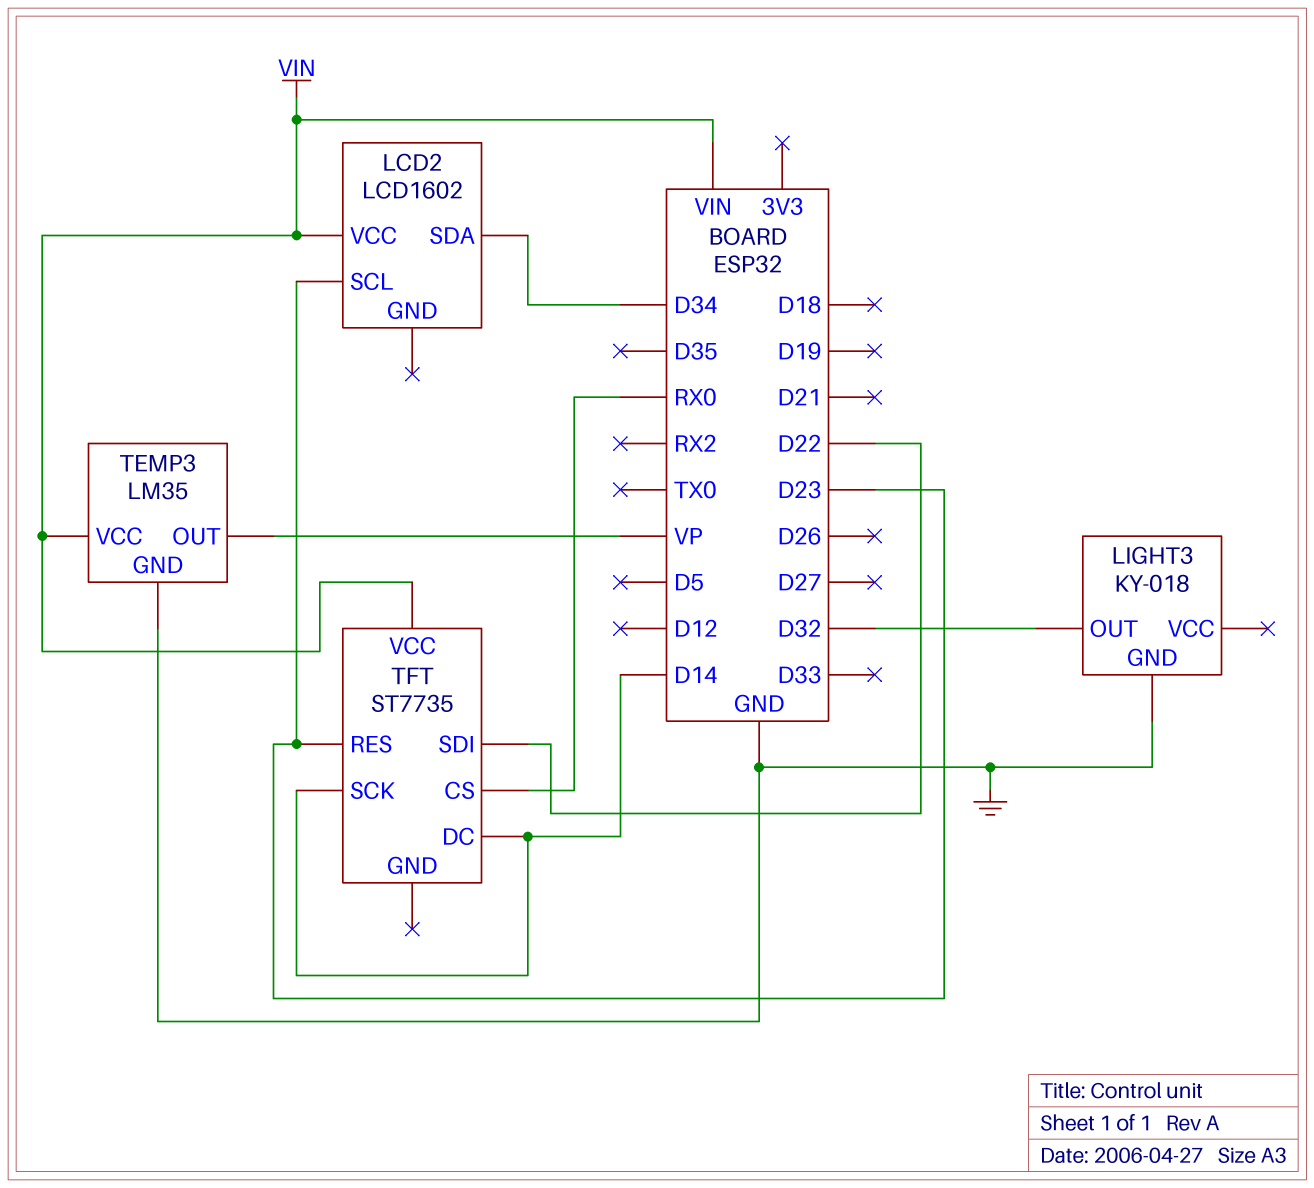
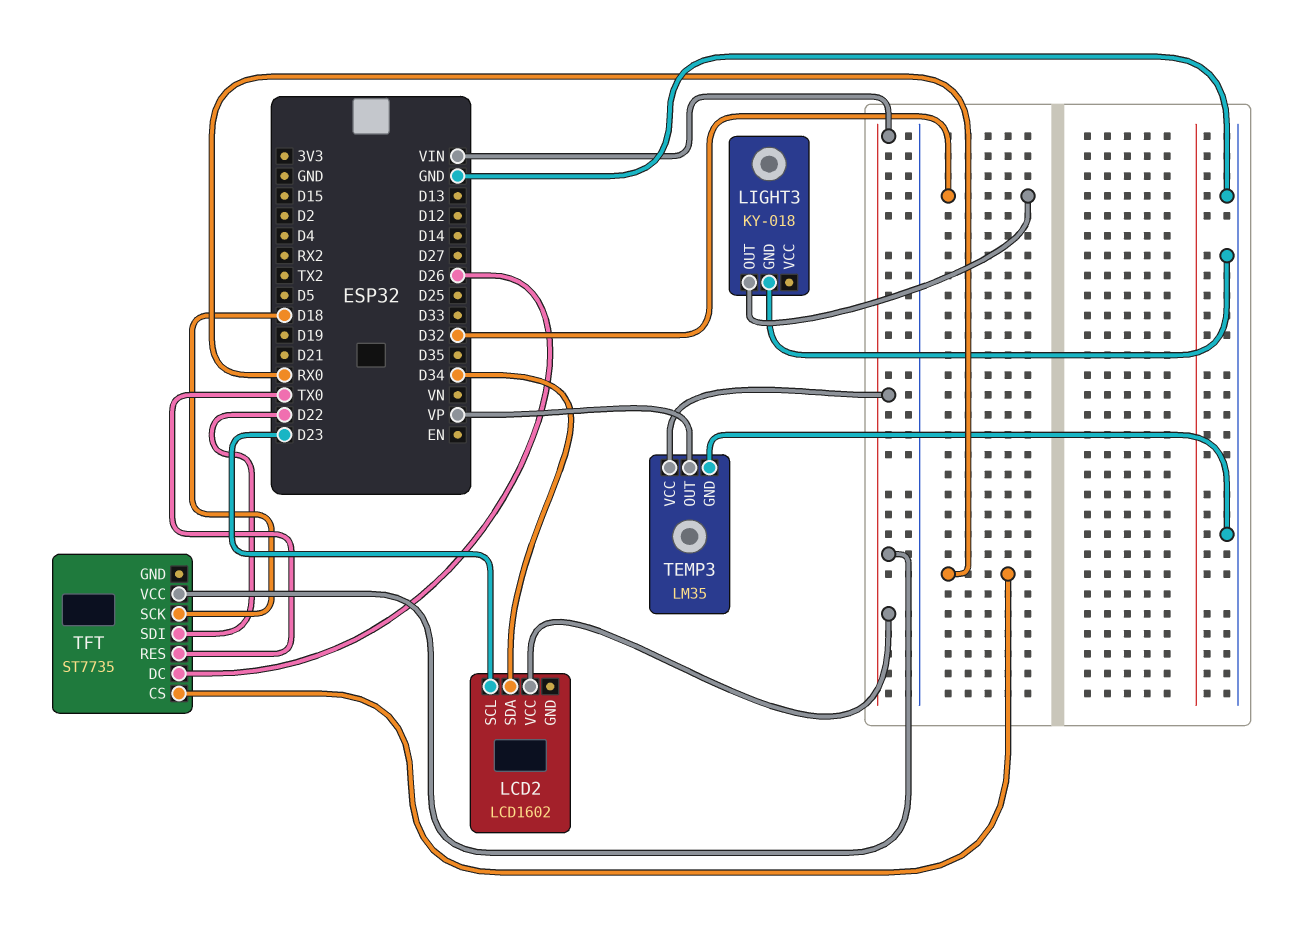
TFT pin DC: D14 -> D26
TFT pin RES: D23 -> TX0
TFT pin SCK: D14 -> D18

